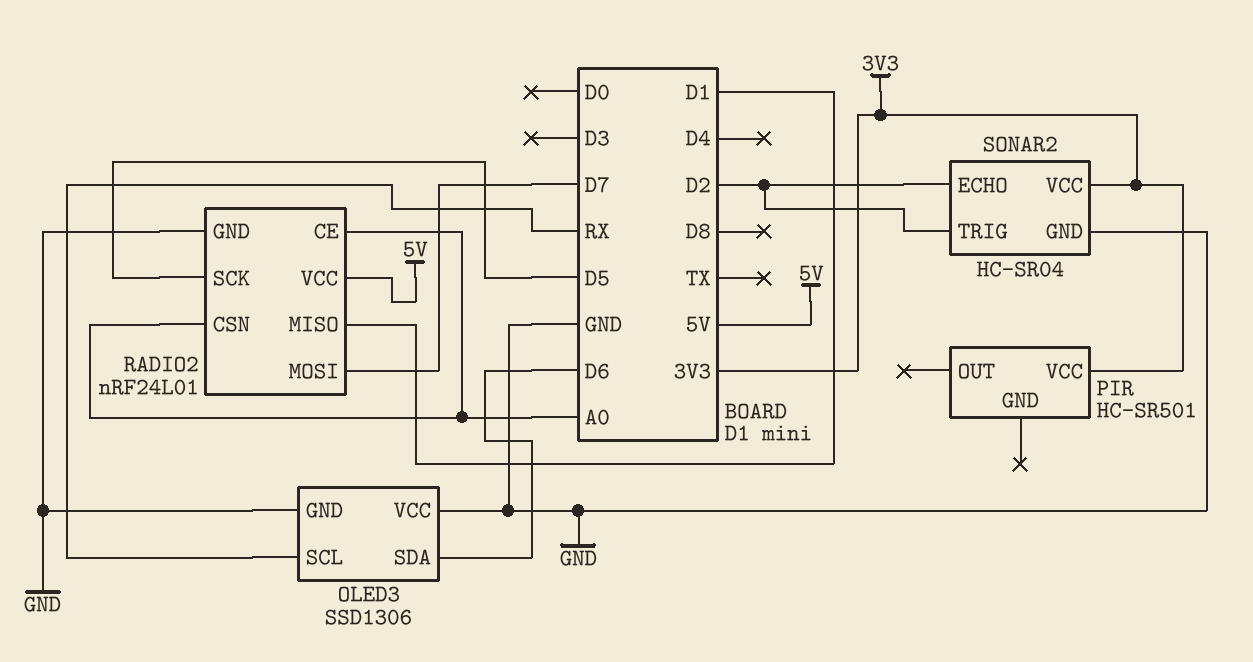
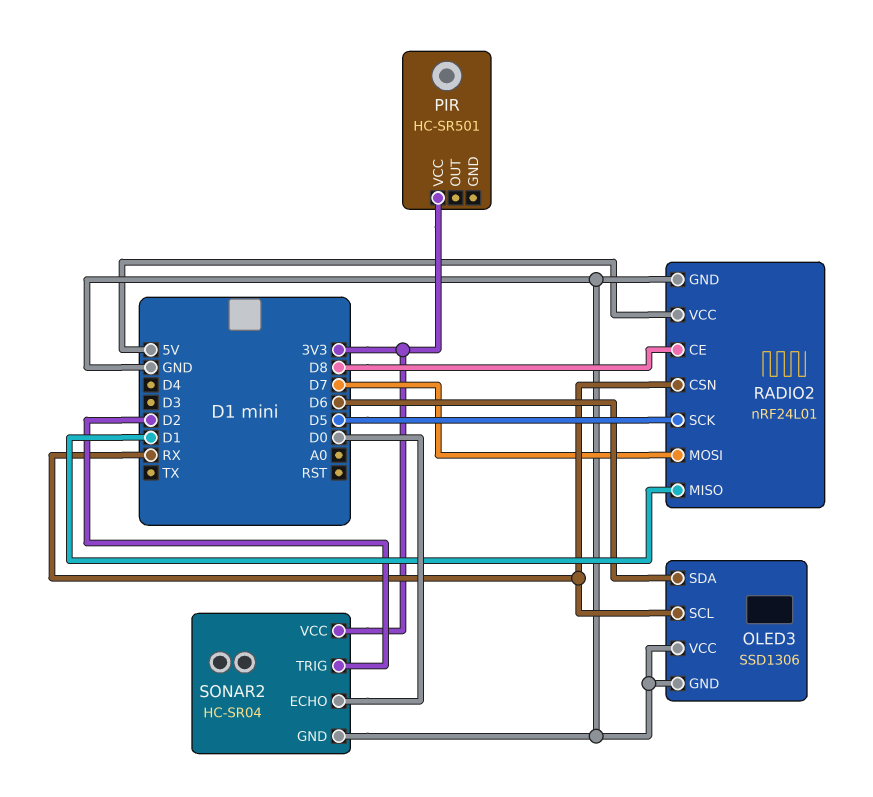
RADIO2 pin CE: A0 -> D8
RADIO2 pin CSN: A0 -> RX
SONAR2 pin ECHO: D2 -> D0

